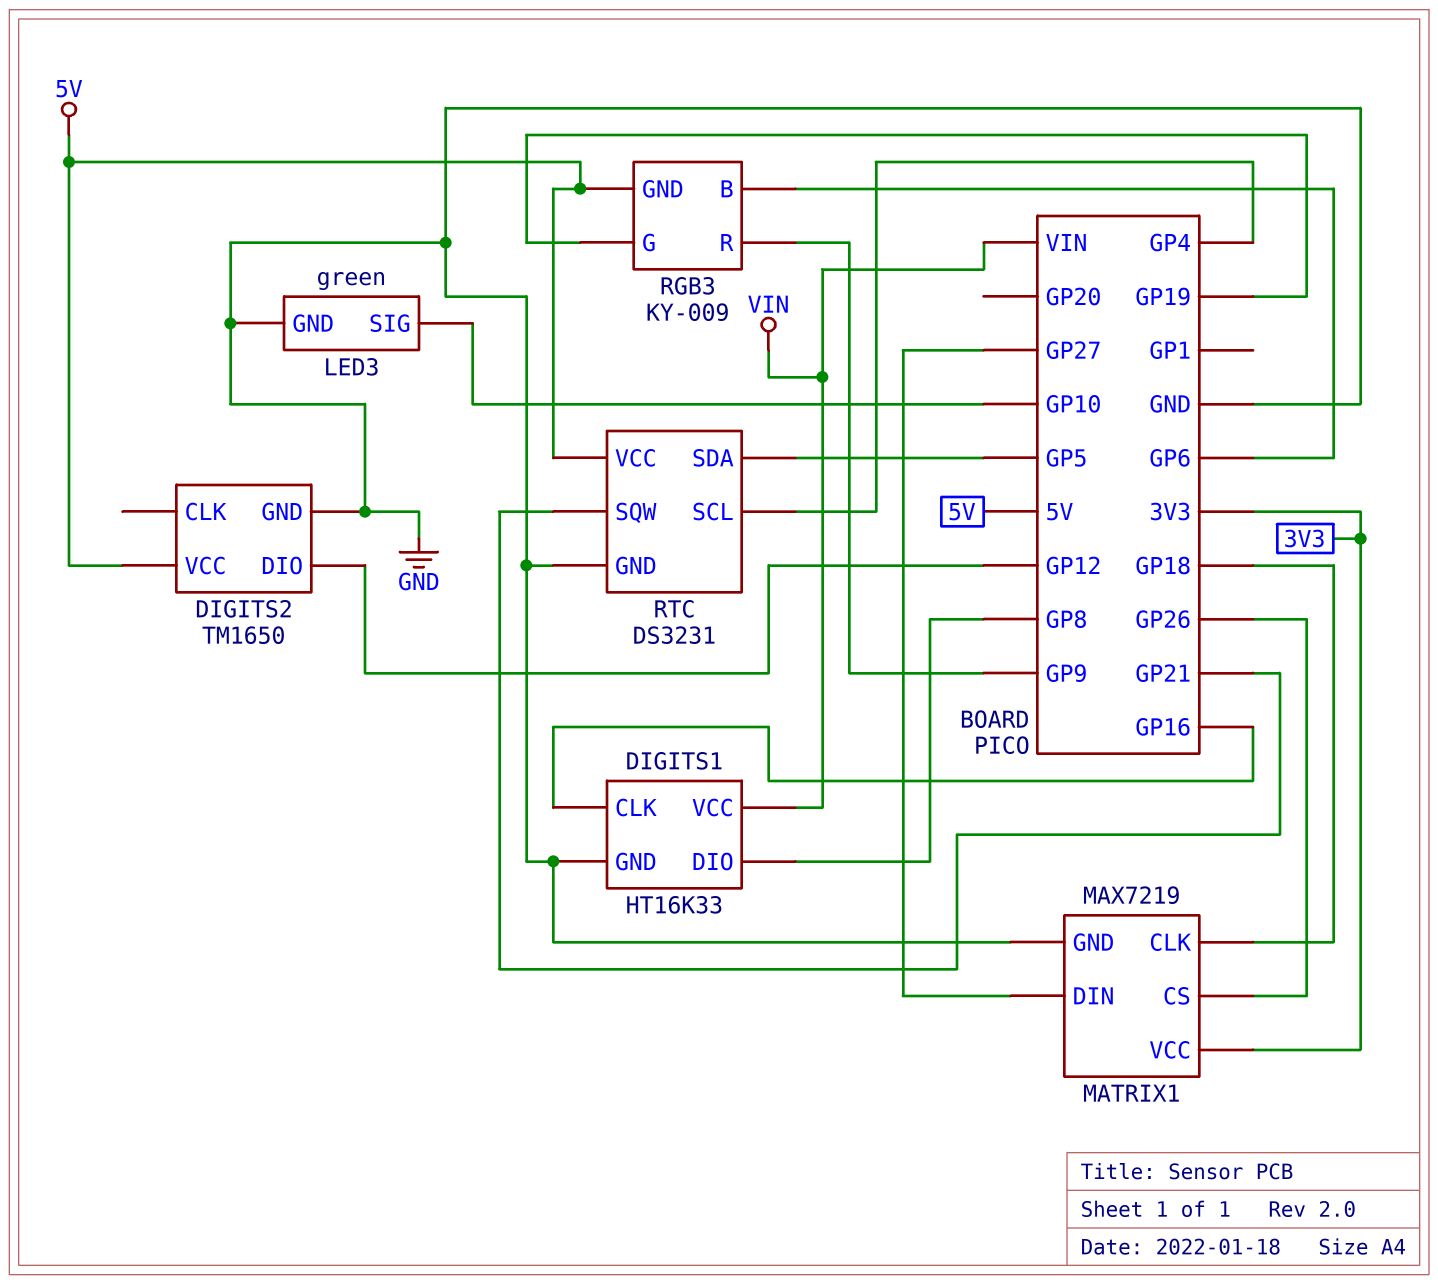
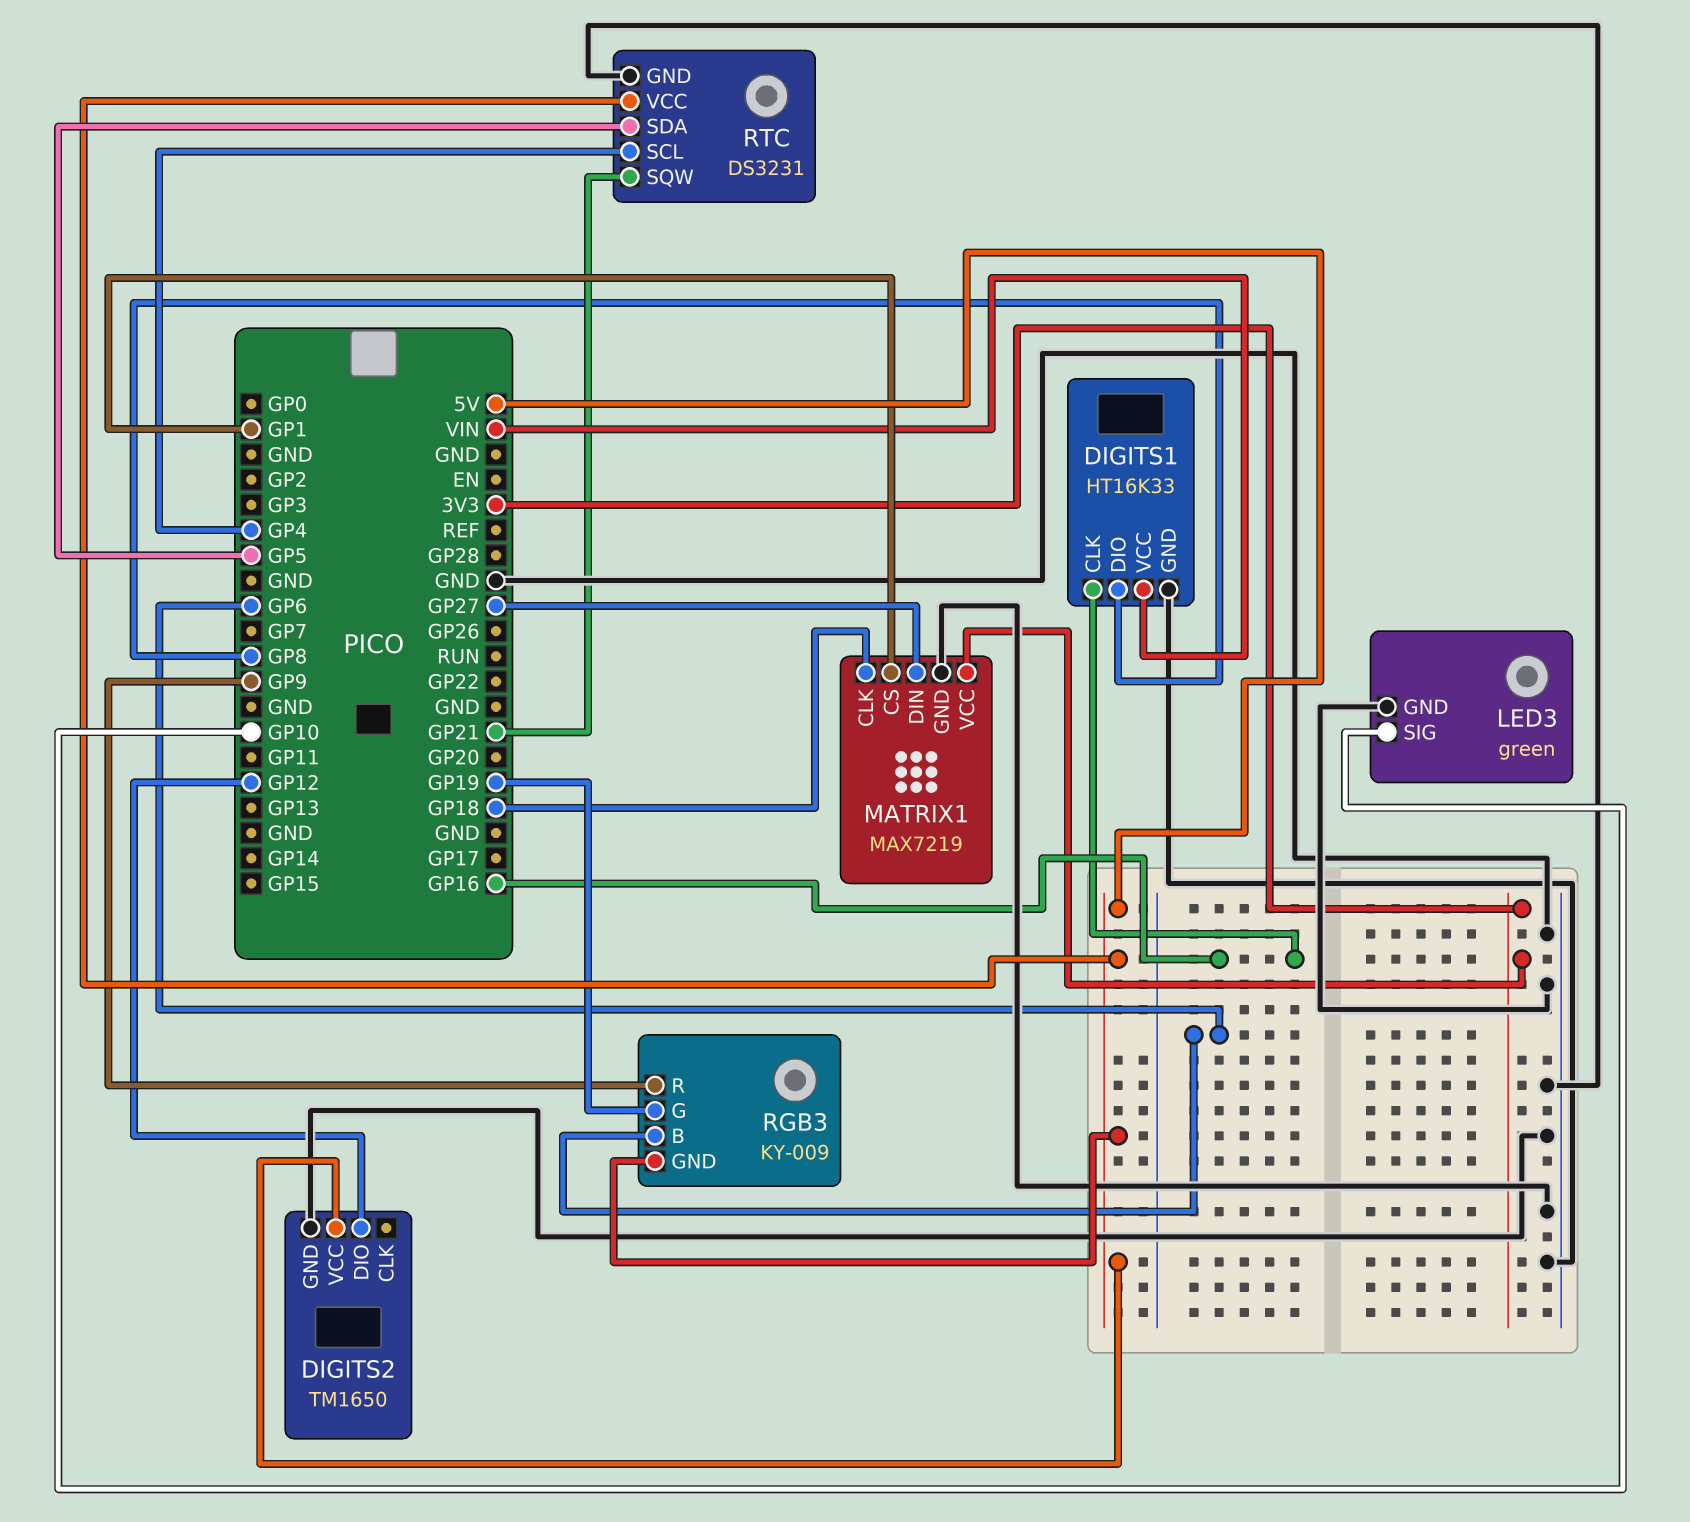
MATRIX1 pin CS: GP26 -> GP1

